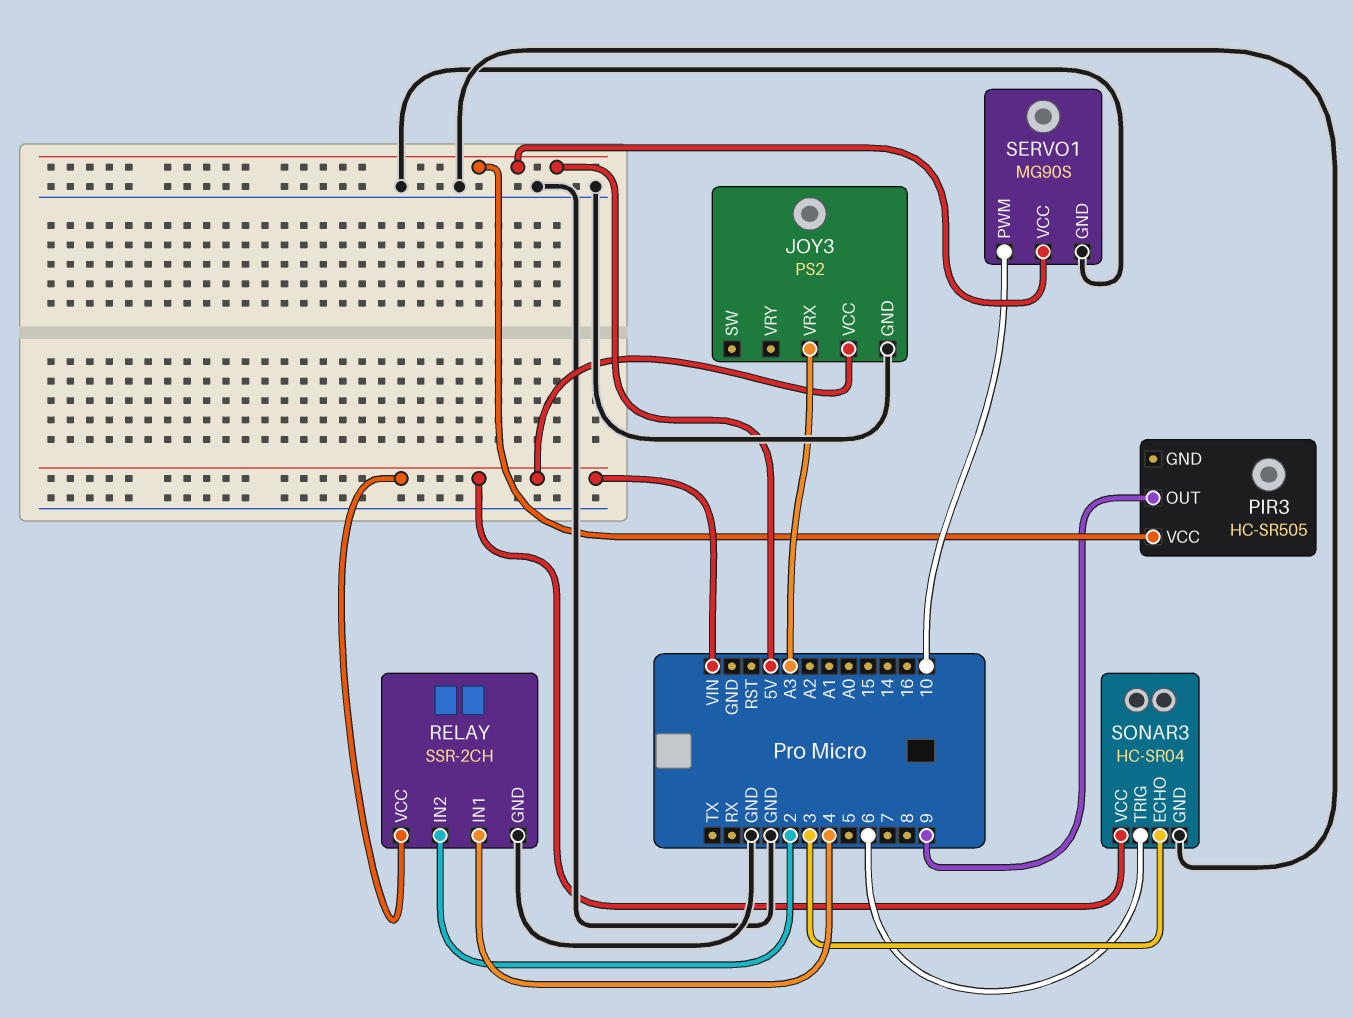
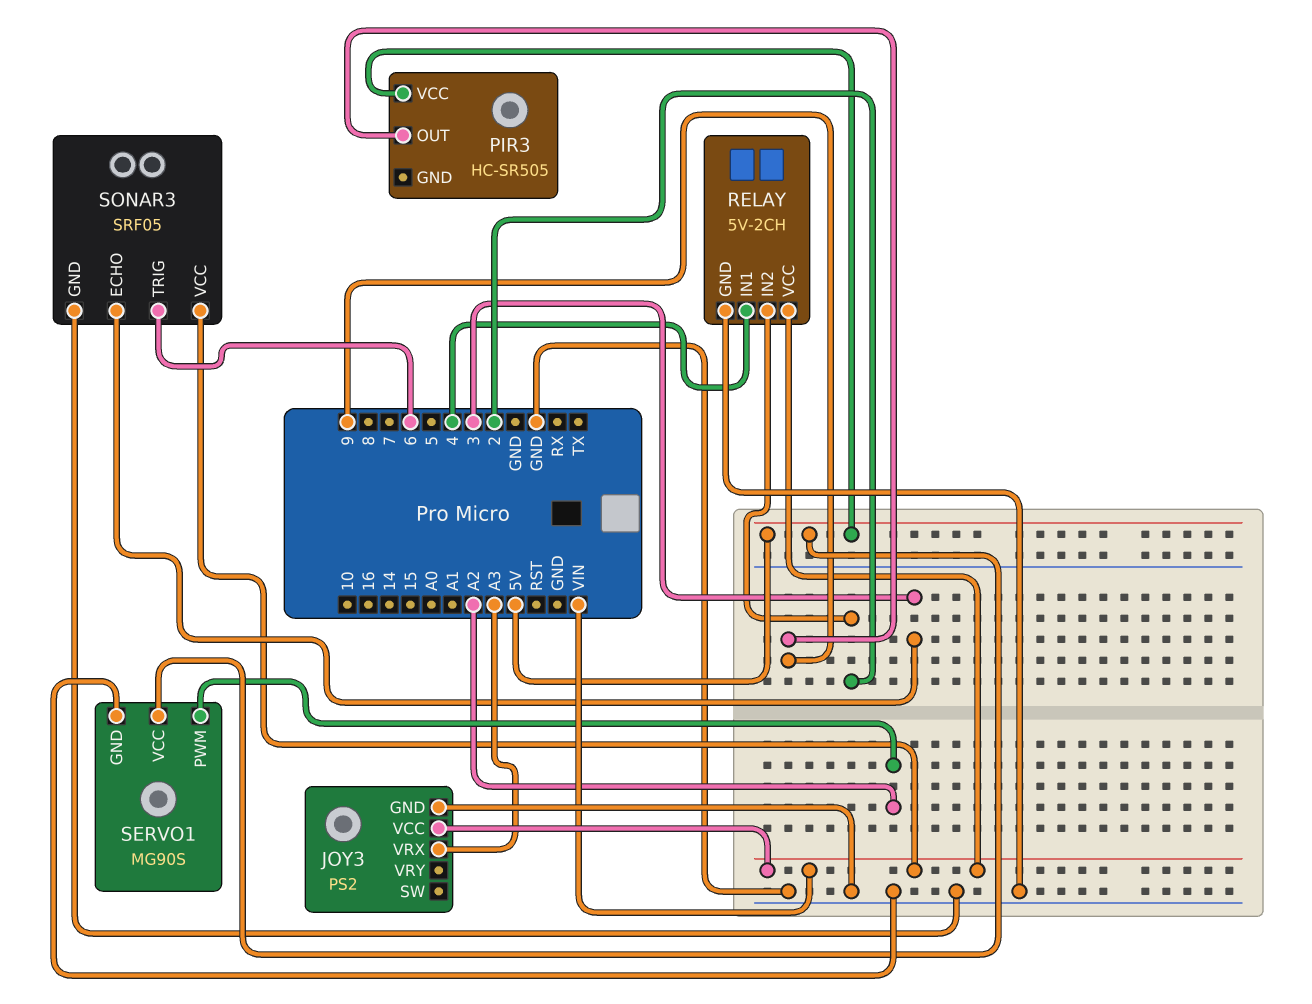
RELAY: SSR-2CH -> 5V-2CH
SERVO1 pin PWM: 10 -> A2
SONAR3: HC-SR04 -> SRF05

